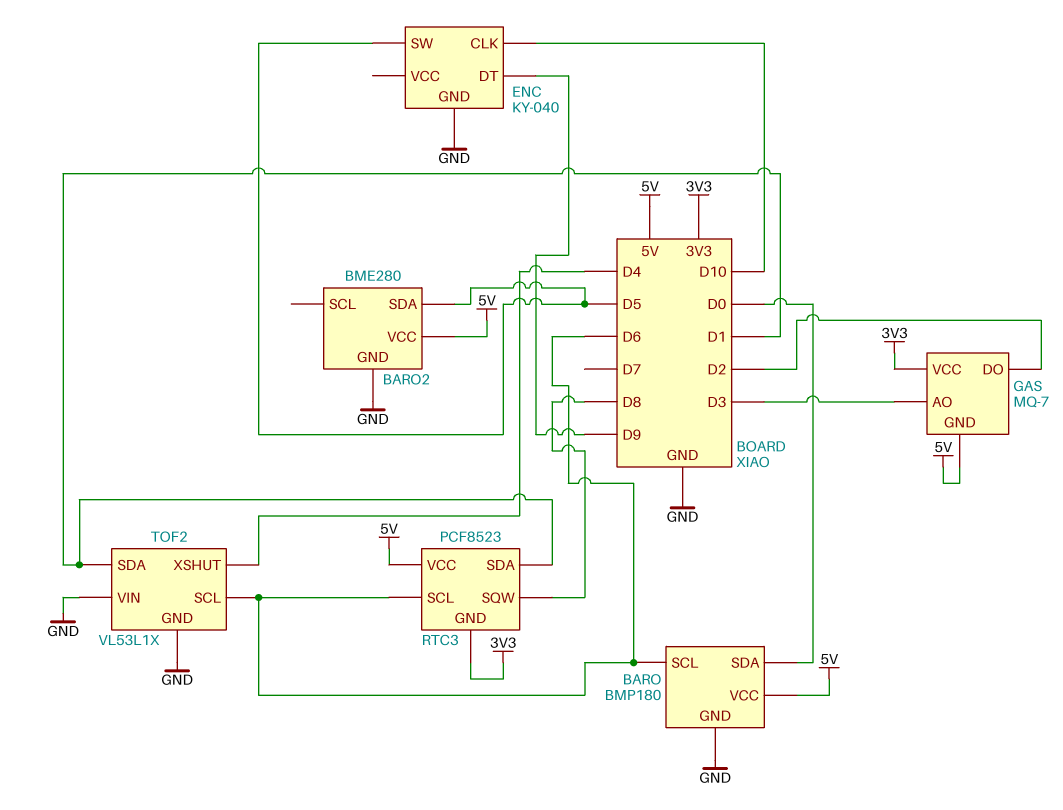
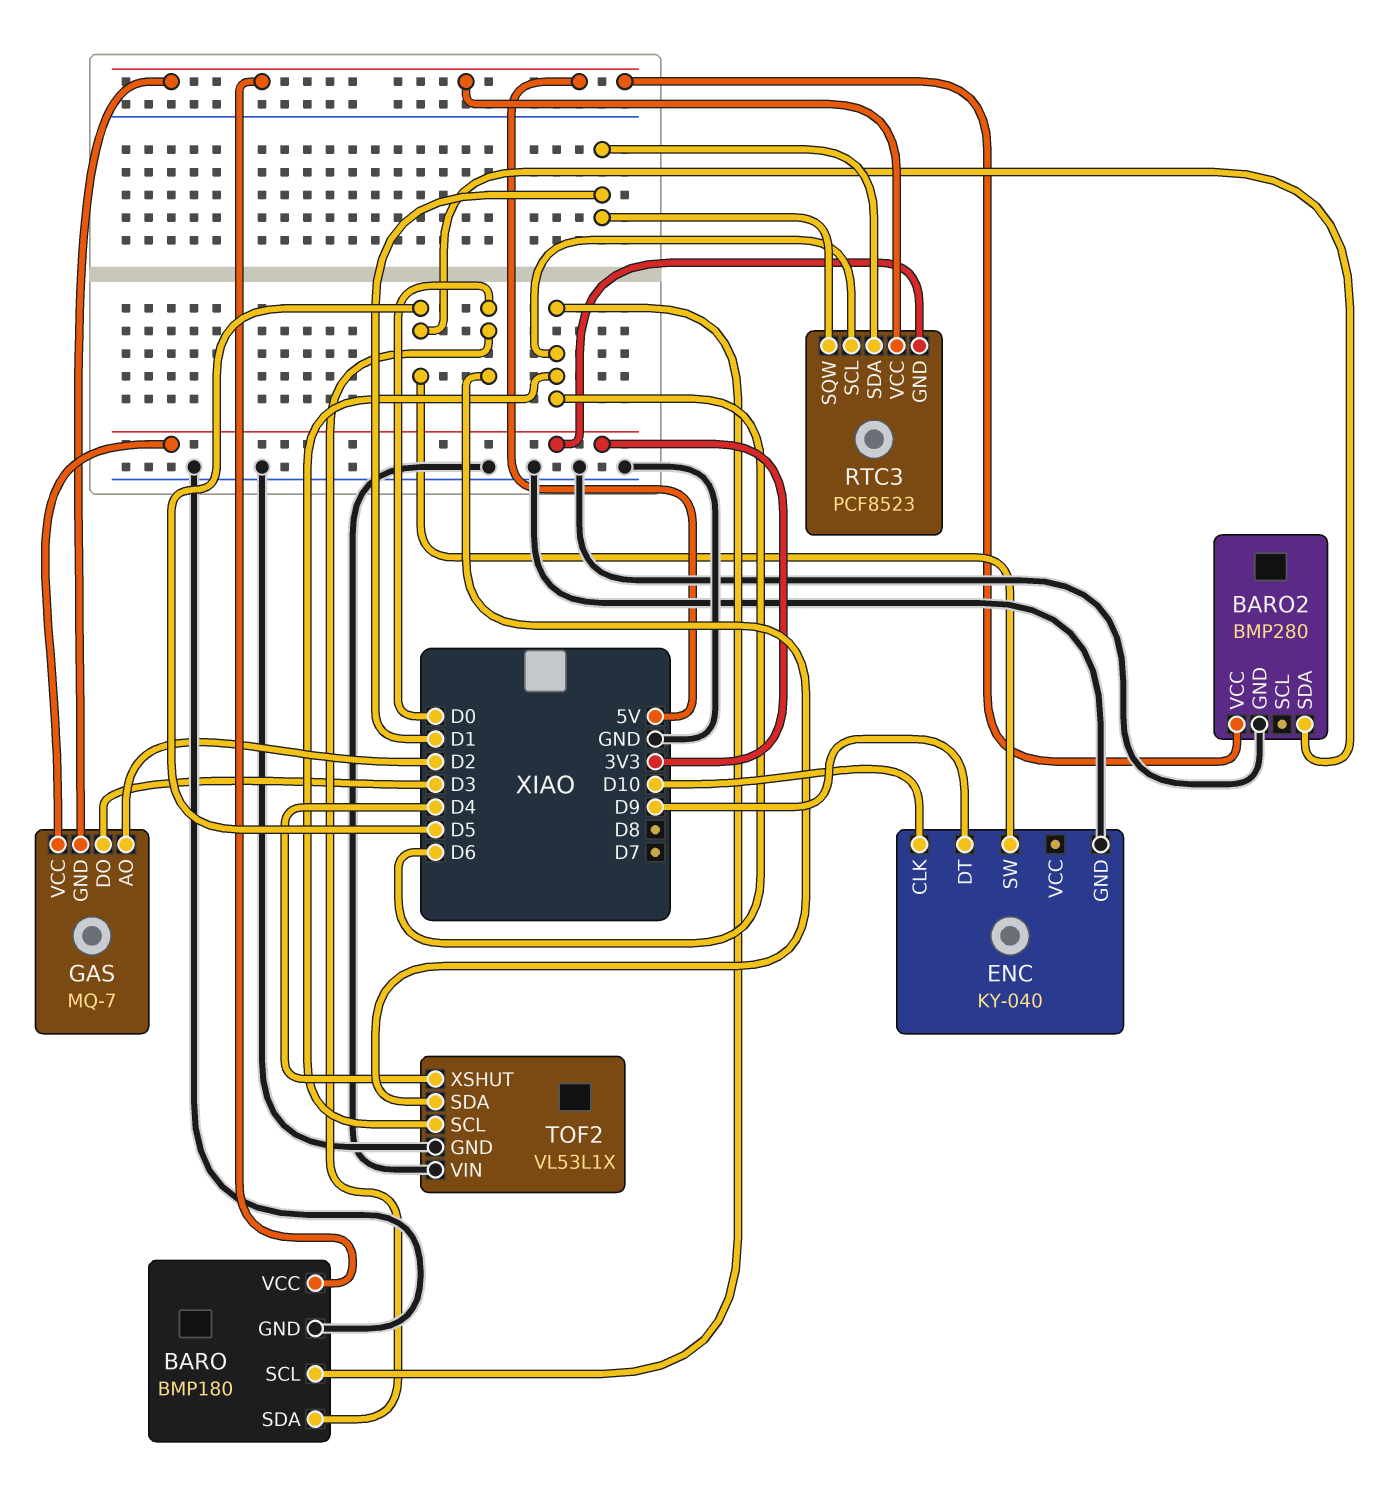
BARO2: BME280 -> BMP280
GAS pin AO: D3 -> D2
GAS pin DO: D2 -> D3
RTC3 pin SQW: D8 -> D1
TOF2 pin SDA: D1 -> D0

